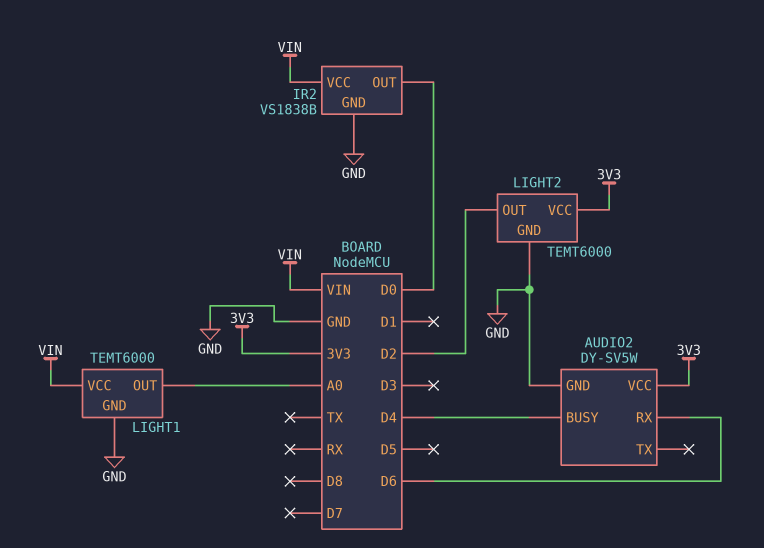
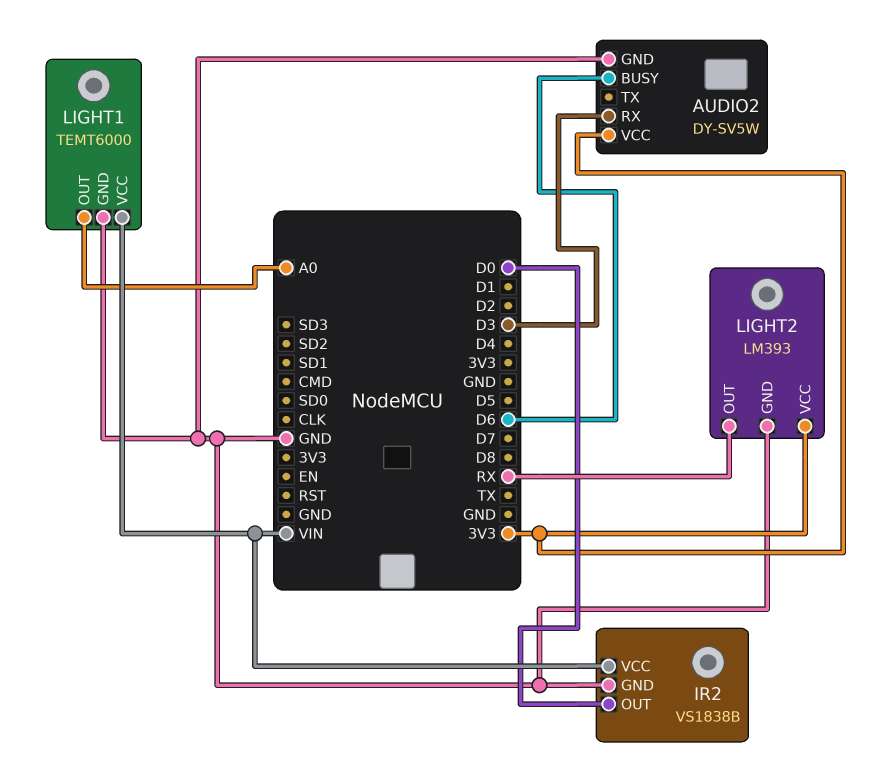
AUDIO2 pin BUSY: D4 -> D6
AUDIO2 pin RX: D6 -> D3
LIGHT2: TEMT6000 -> LM393
LIGHT2 pin OUT: D2 -> RX

